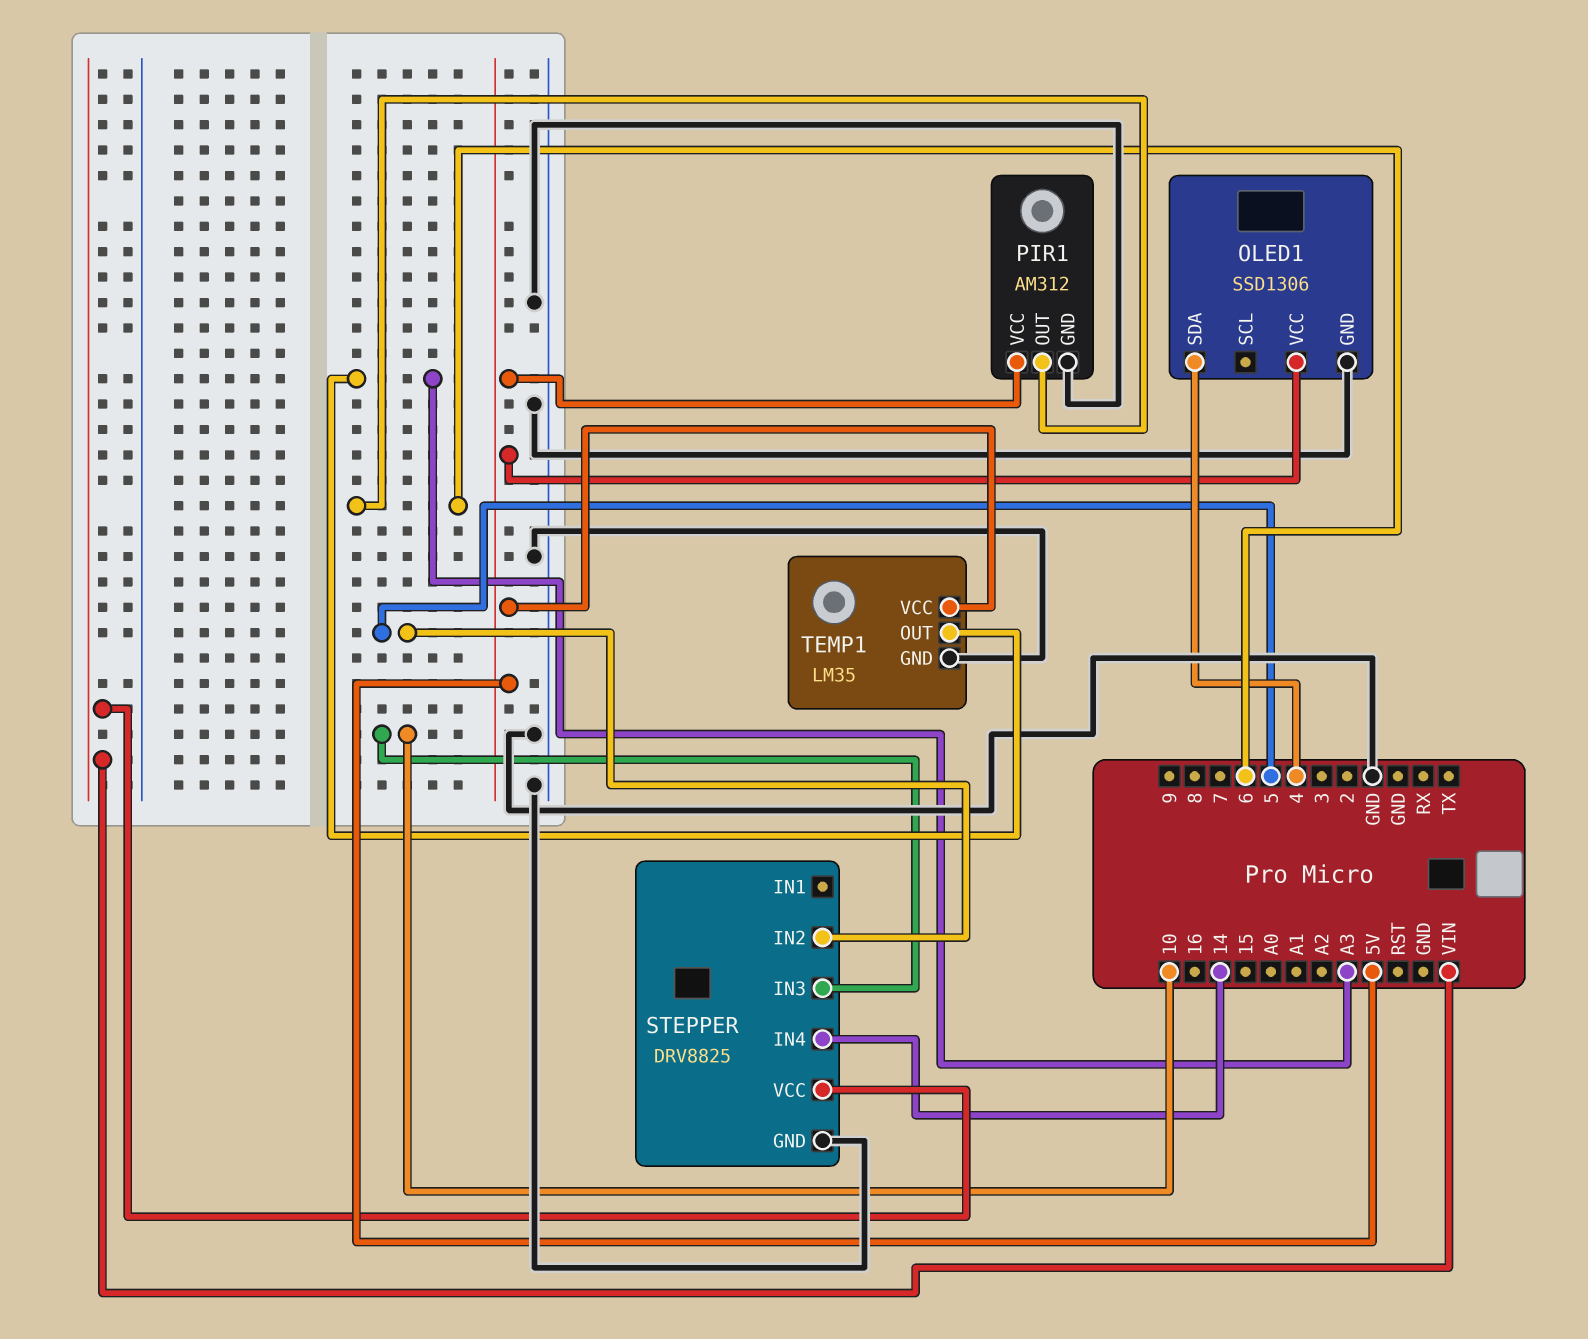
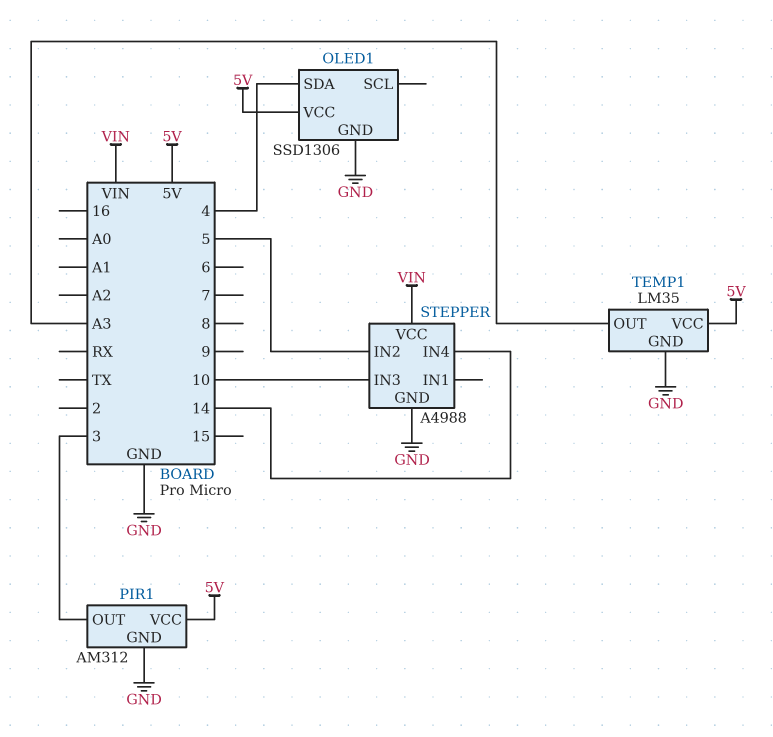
PIR1 pin OUT: 6 -> 3
STEPPER: DRV8825 -> A4988

